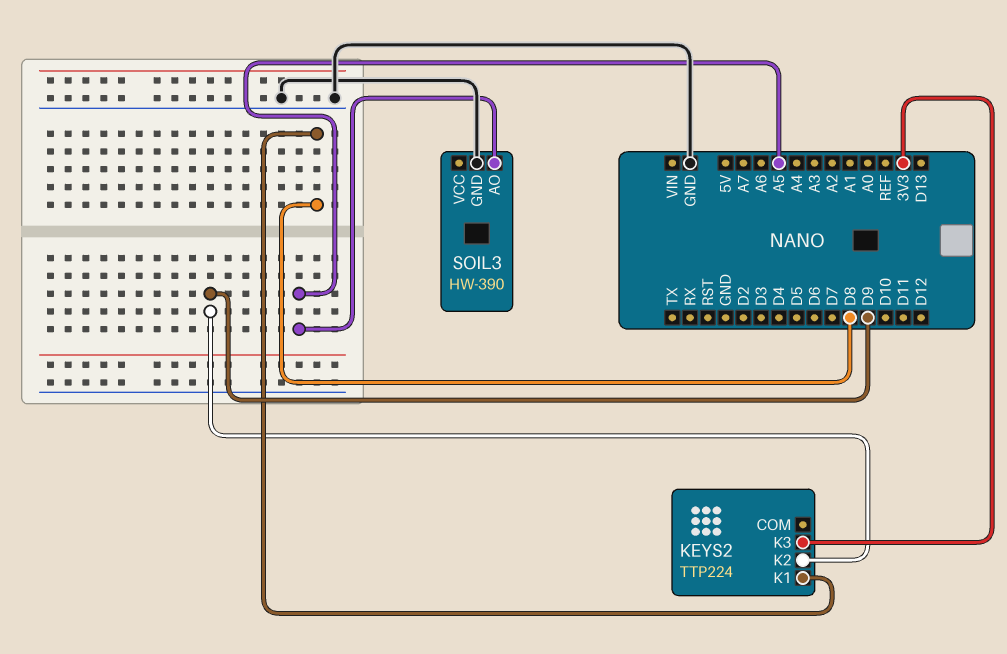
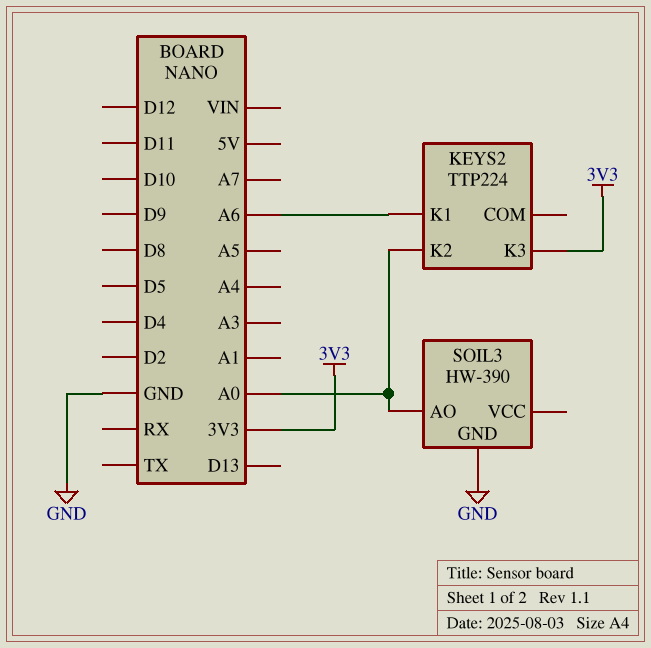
KEYS2 pin K1: D8 -> A6
KEYS2 pin K2: D9 -> A0
SOIL3 pin AO: A5 -> A0

